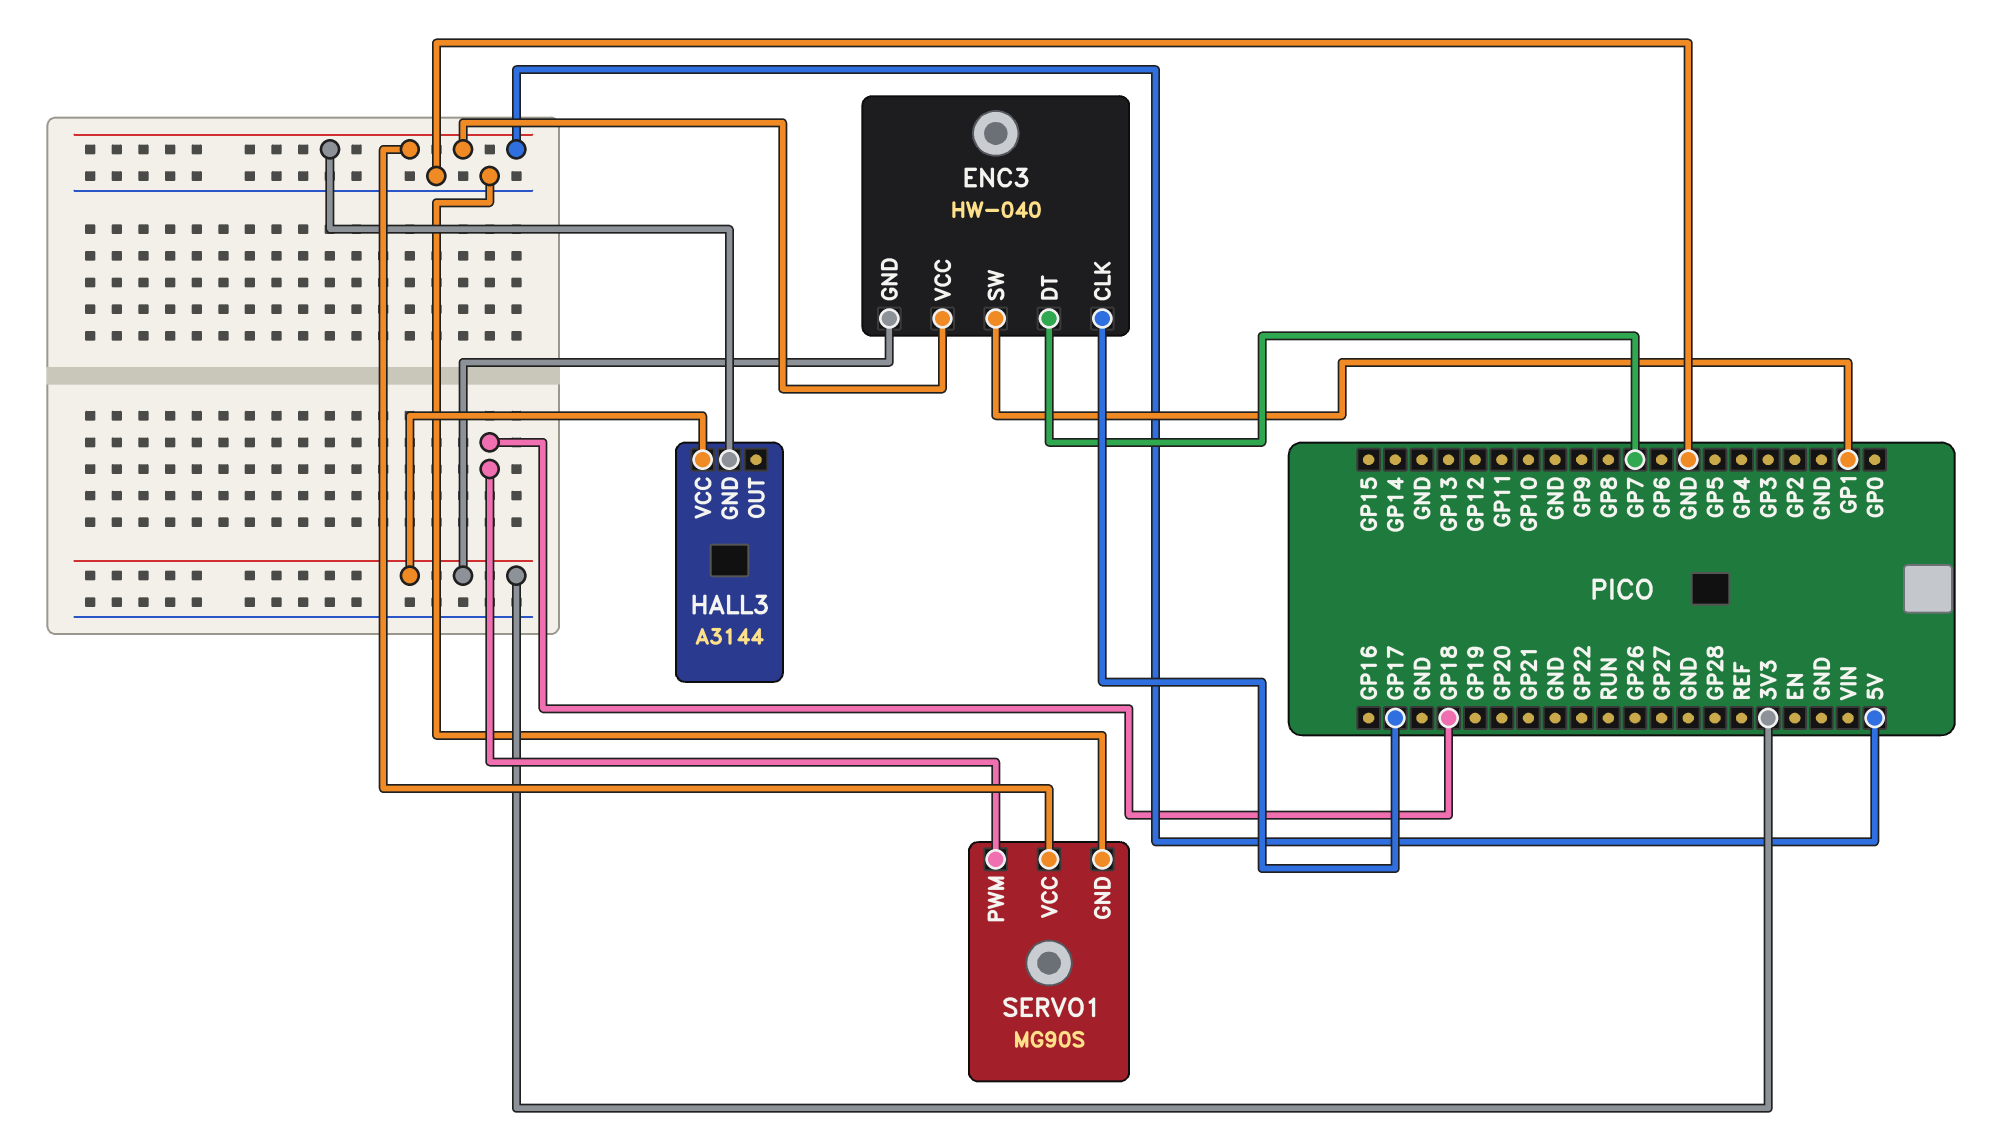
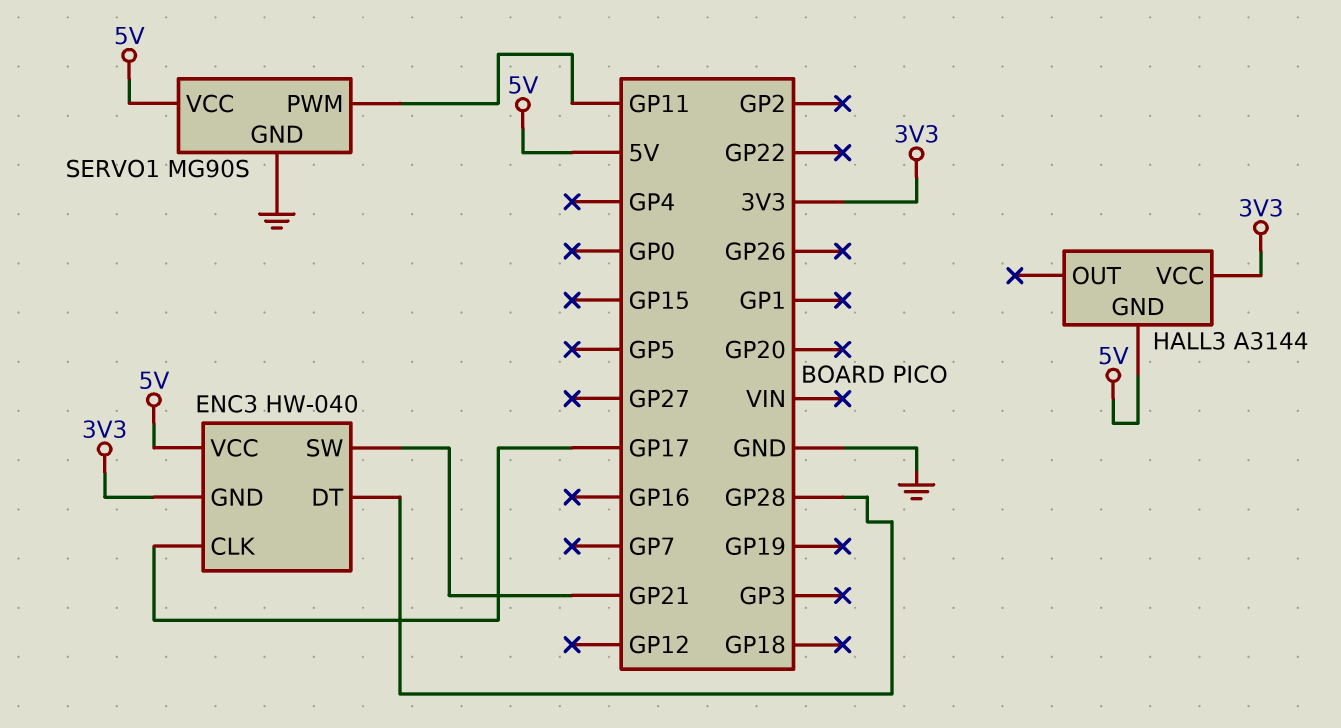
ENC3 pin DT: GP7 -> GP28
ENC3 pin SW: GP1 -> GP21
SERVO1 pin PWM: GP18 -> GP11

